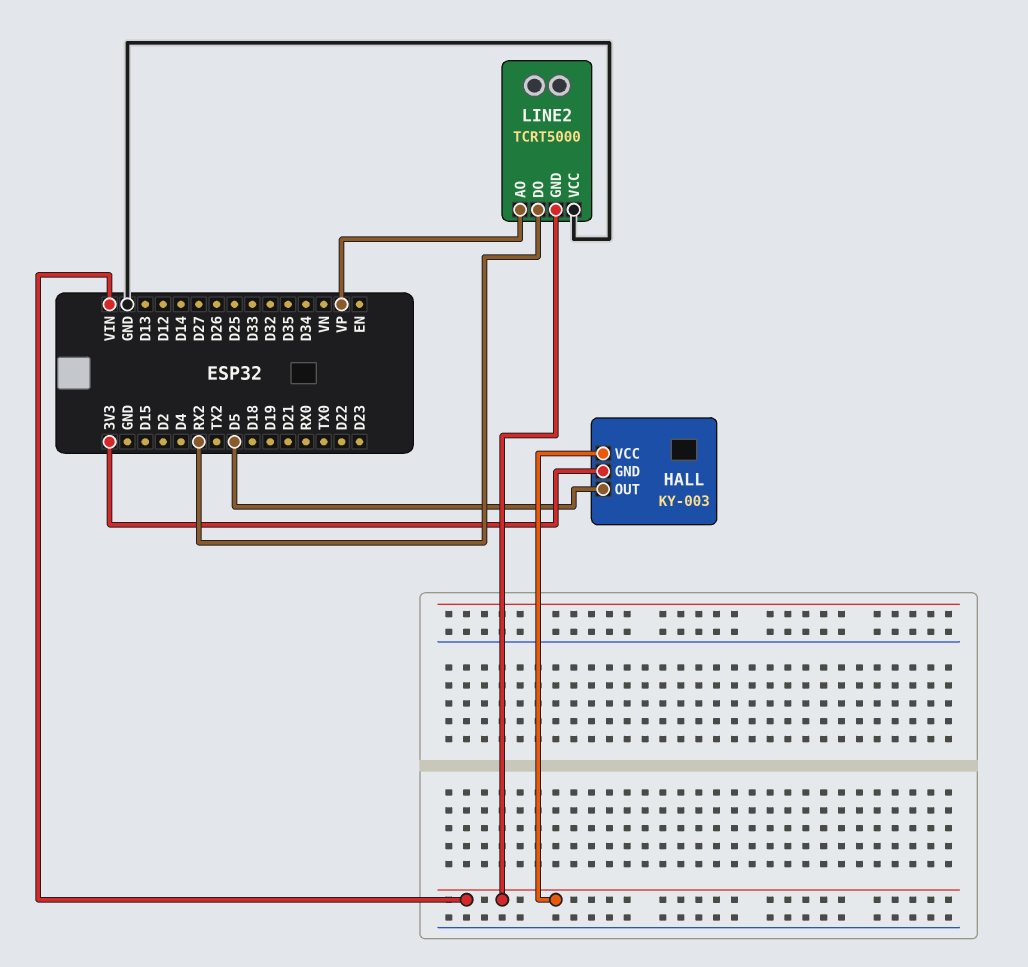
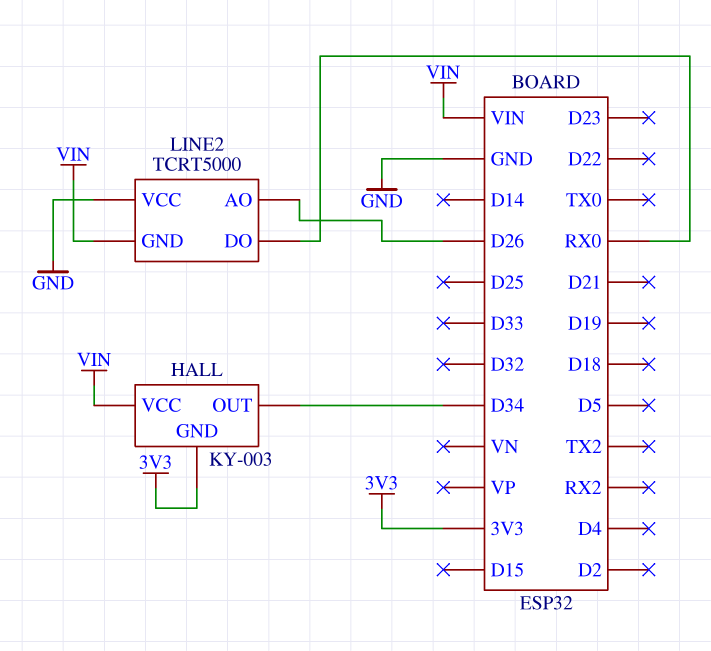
HALL pin OUT: D5 -> D34
LINE2 pin AO: VP -> D26
LINE2 pin DO: RX2 -> RX0

